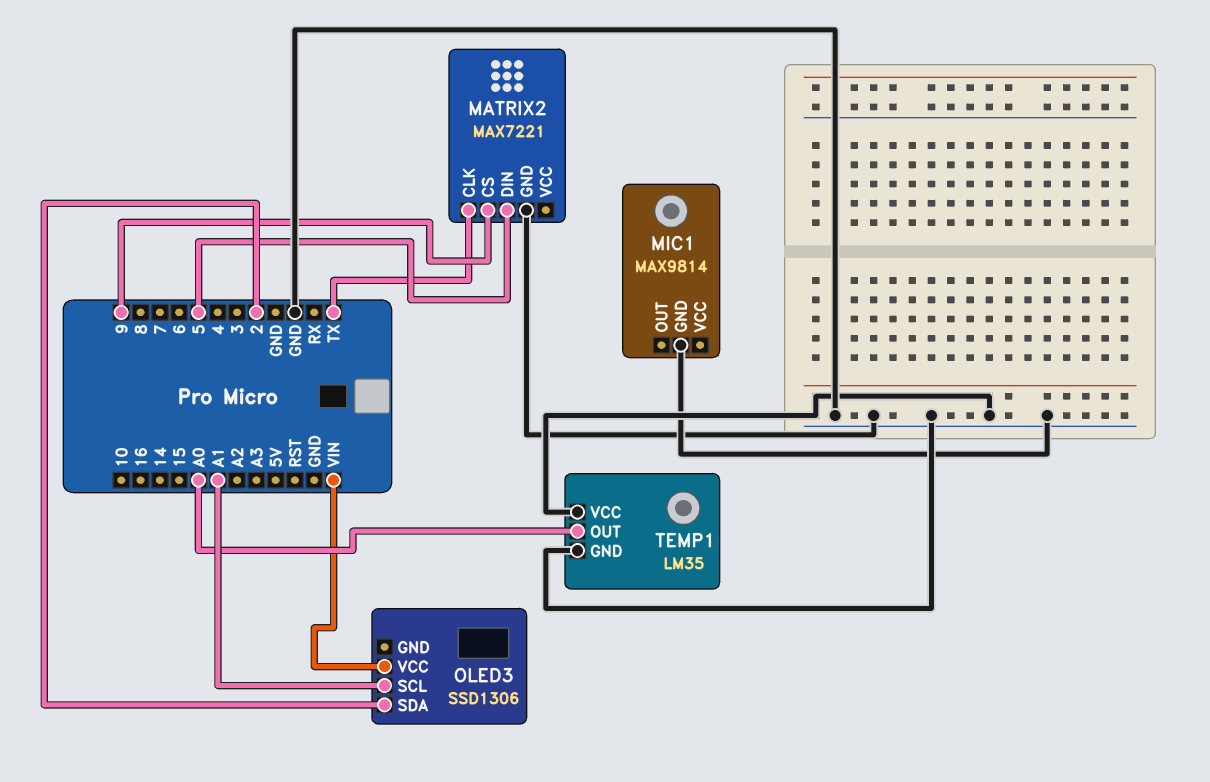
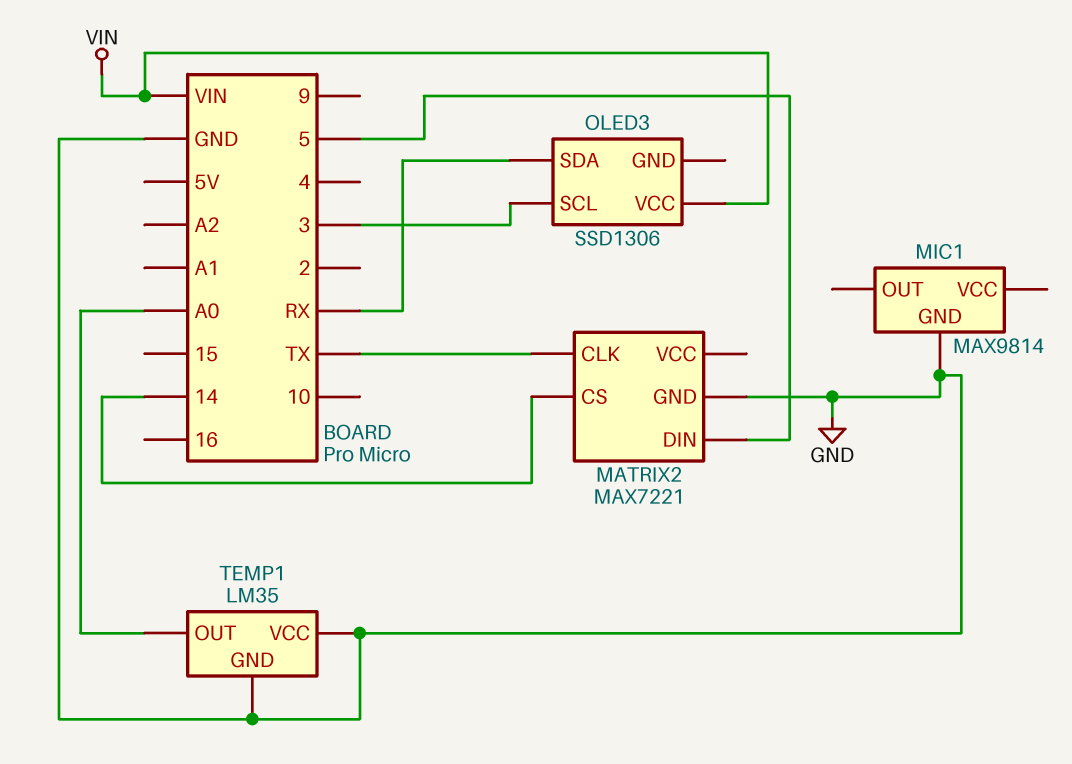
MATRIX2 pin CS: 9 -> 14
OLED3 pin SCL: A1 -> 3
OLED3 pin SDA: 2 -> RX

